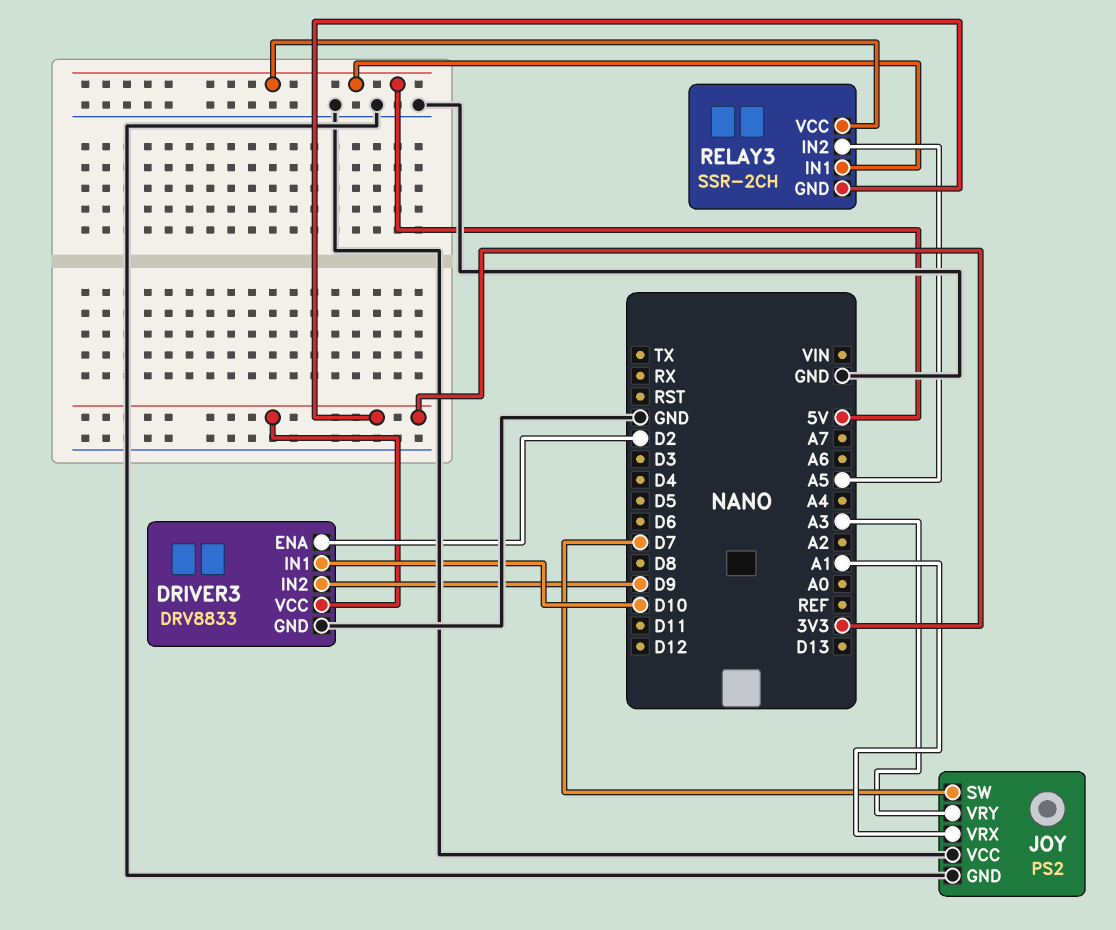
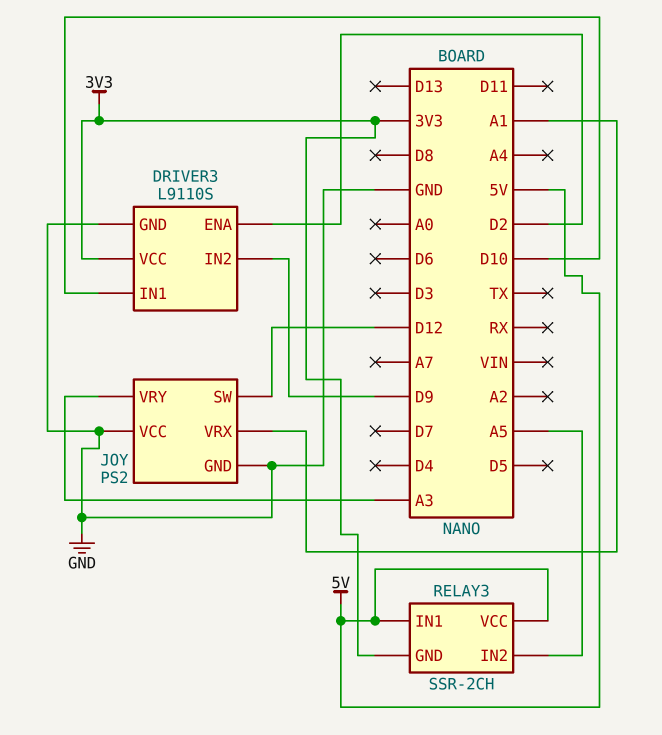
DRIVER3: DRV8833 -> L9110S
JOY pin SW: D7 -> D12

